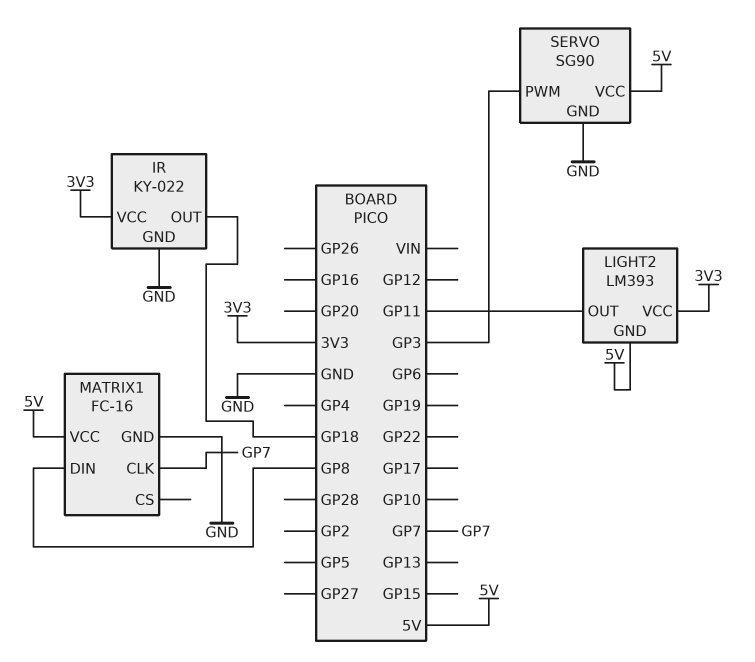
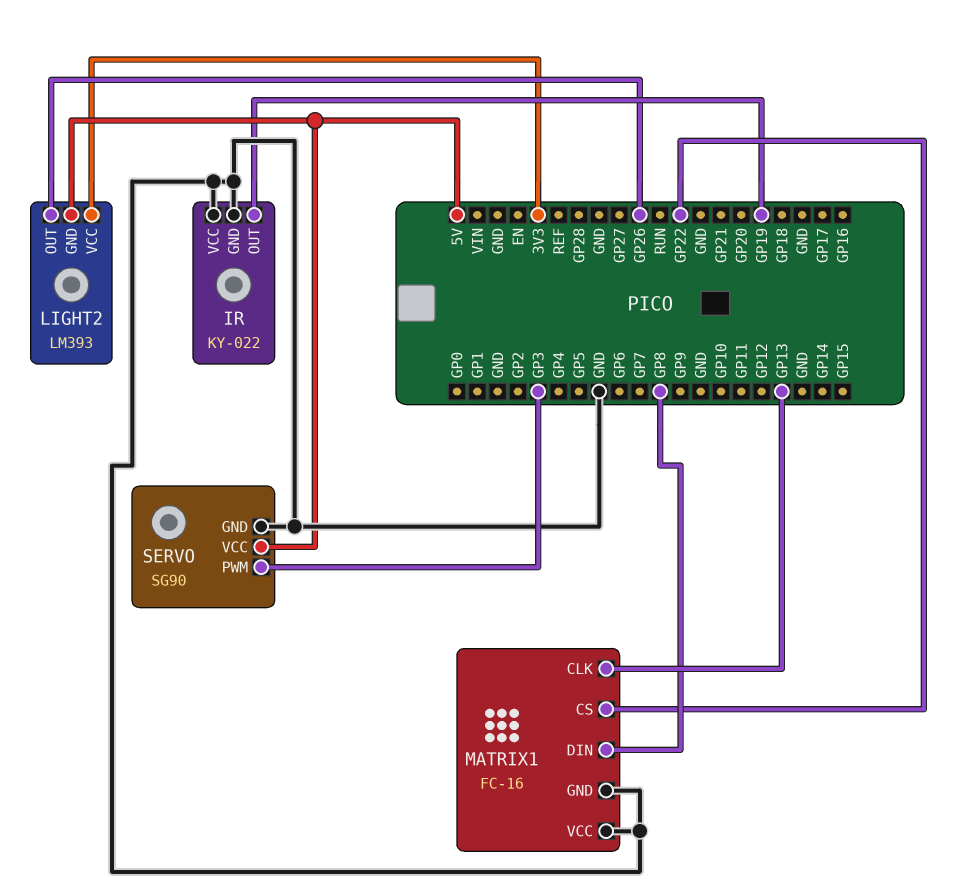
IR pin OUT: GP18 -> GP19
IR pin VCC: 3V3 -> GND
LIGHT2 pin OUT: GP11 -> GP26
MATRIX1 pin CLK: GP7 -> GP13
MATRIX1 pin CS: none -> GP22
MATRIX1 pin VCC: 5V -> GND

